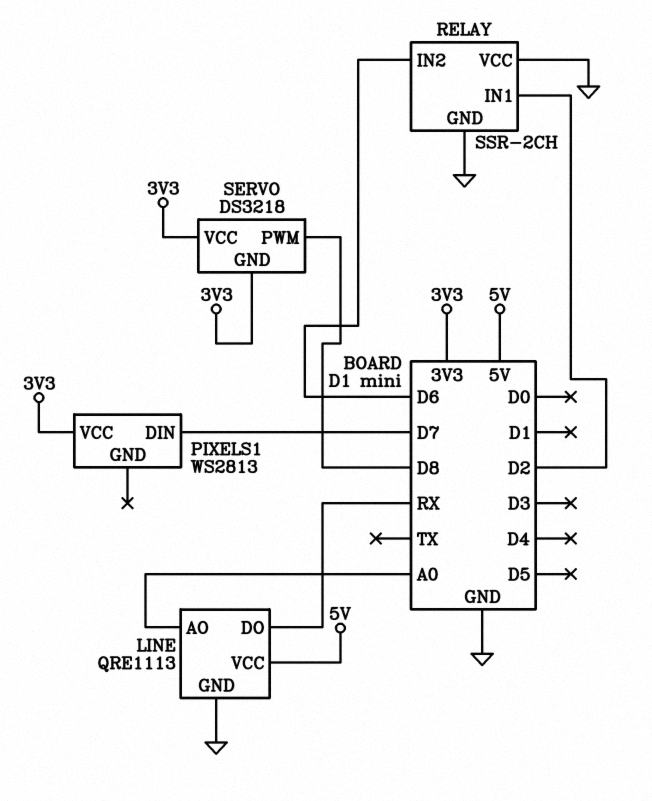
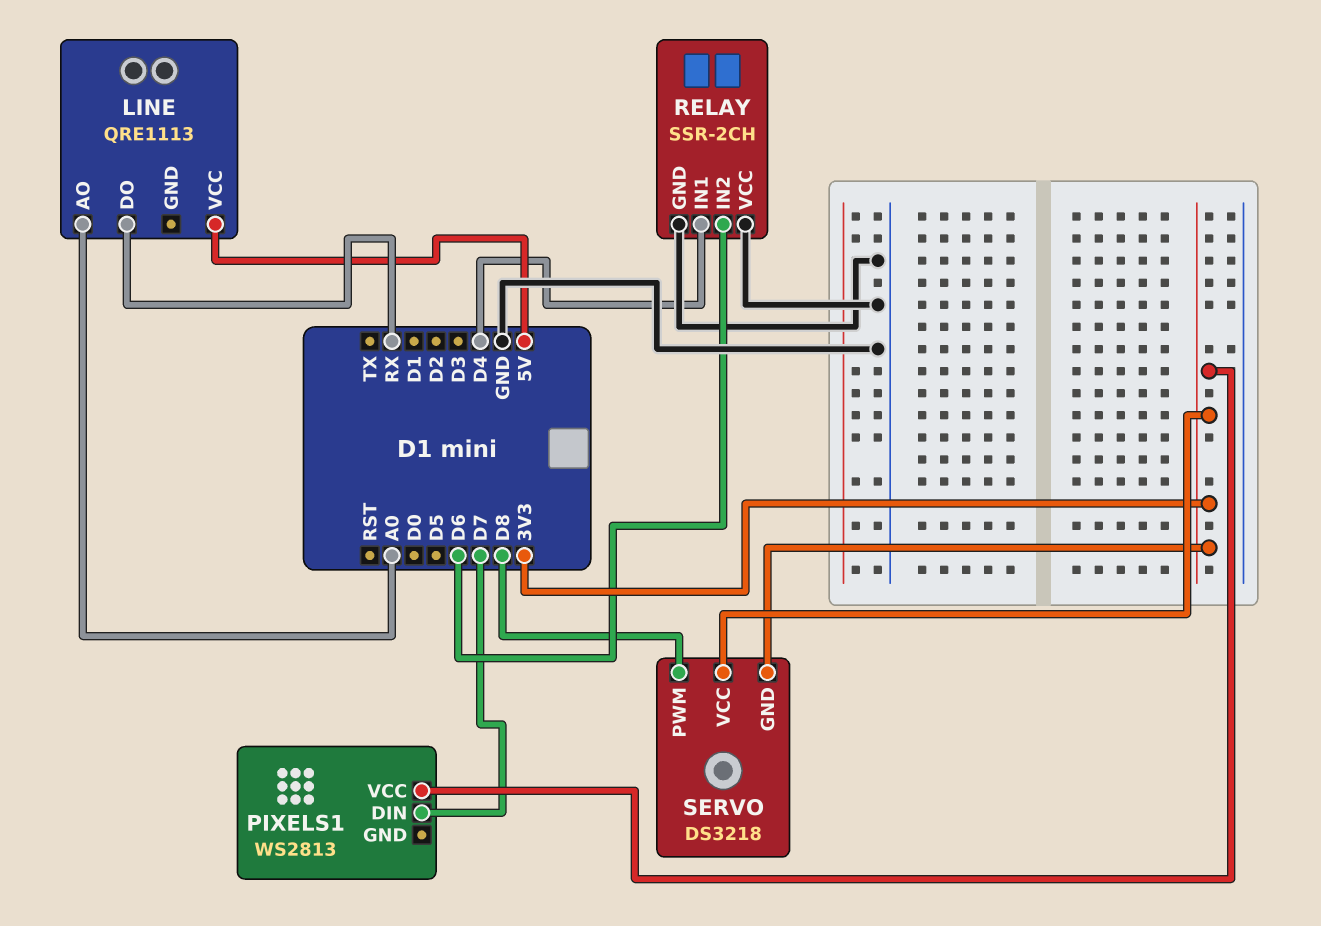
LINE pin GND: GND -> none
RELAY pin IN1: D2 -> D4

